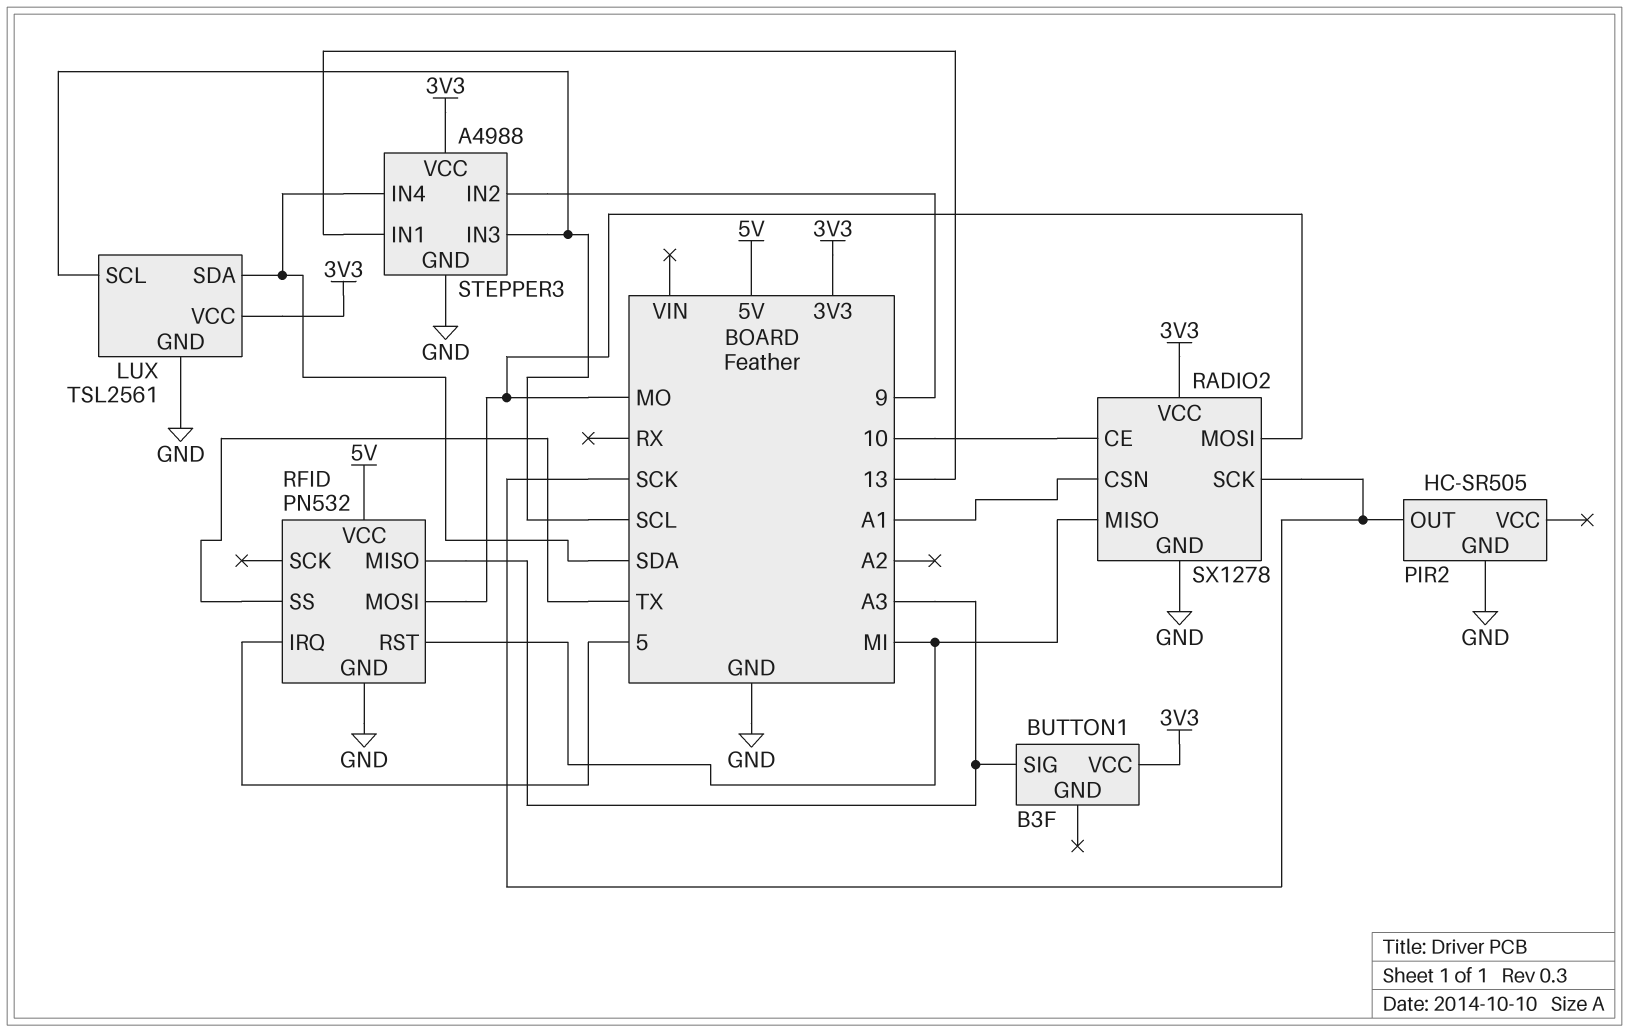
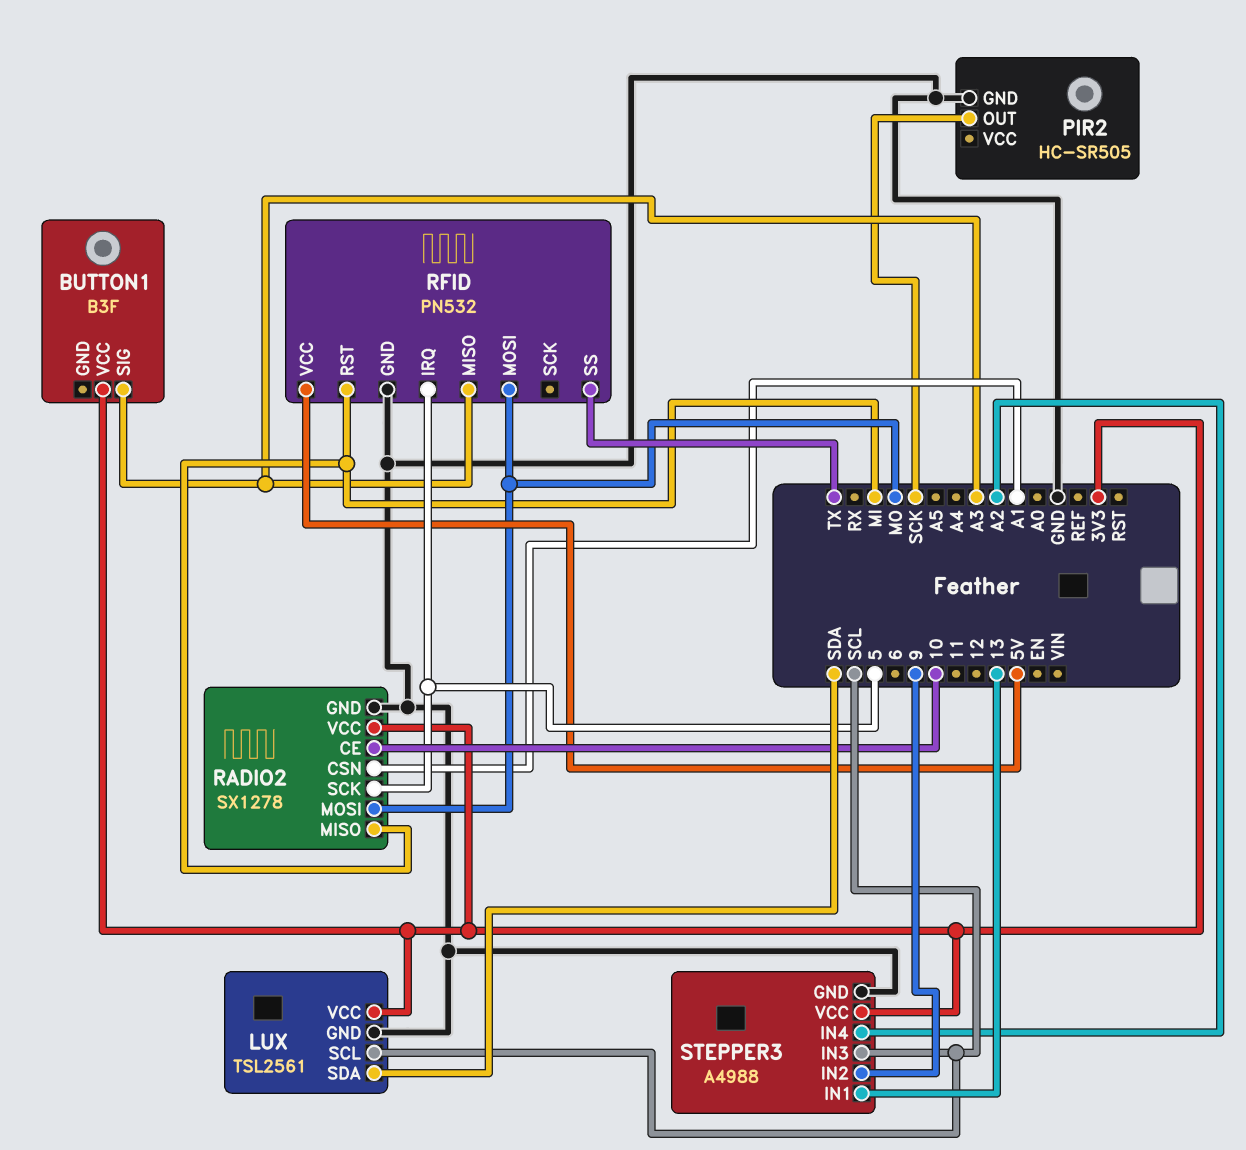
RADIO2 pin SCK: SCK -> 5
STEPPER3 pin IN4: SDA -> A2

